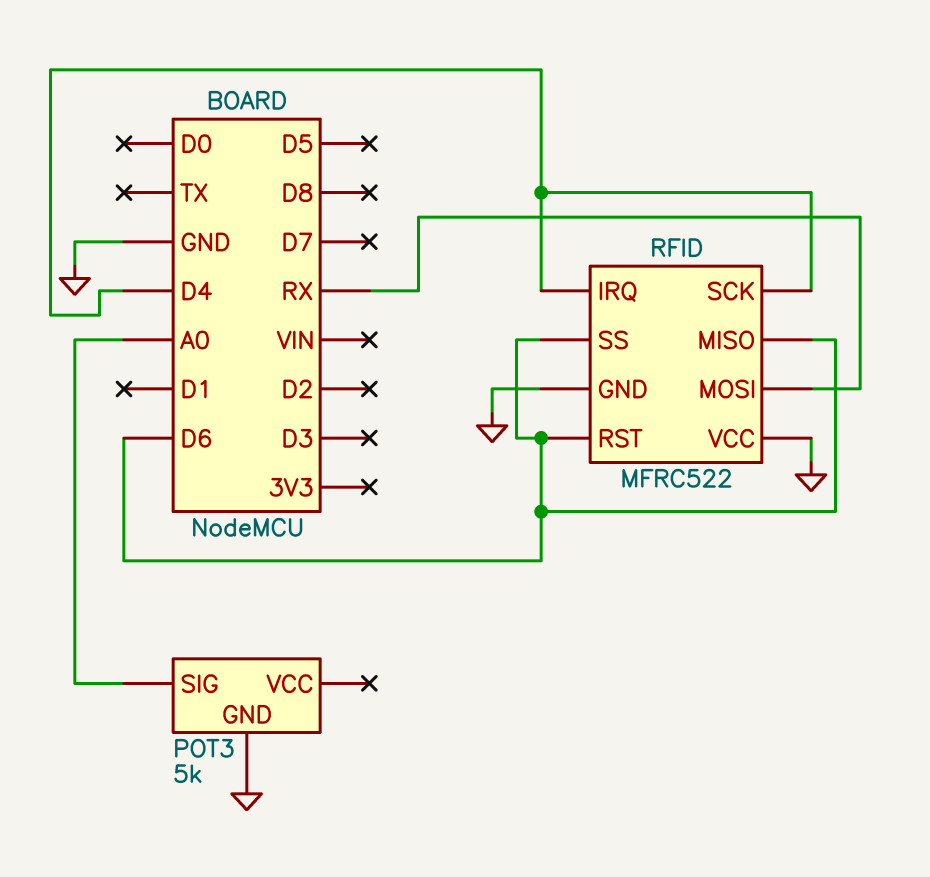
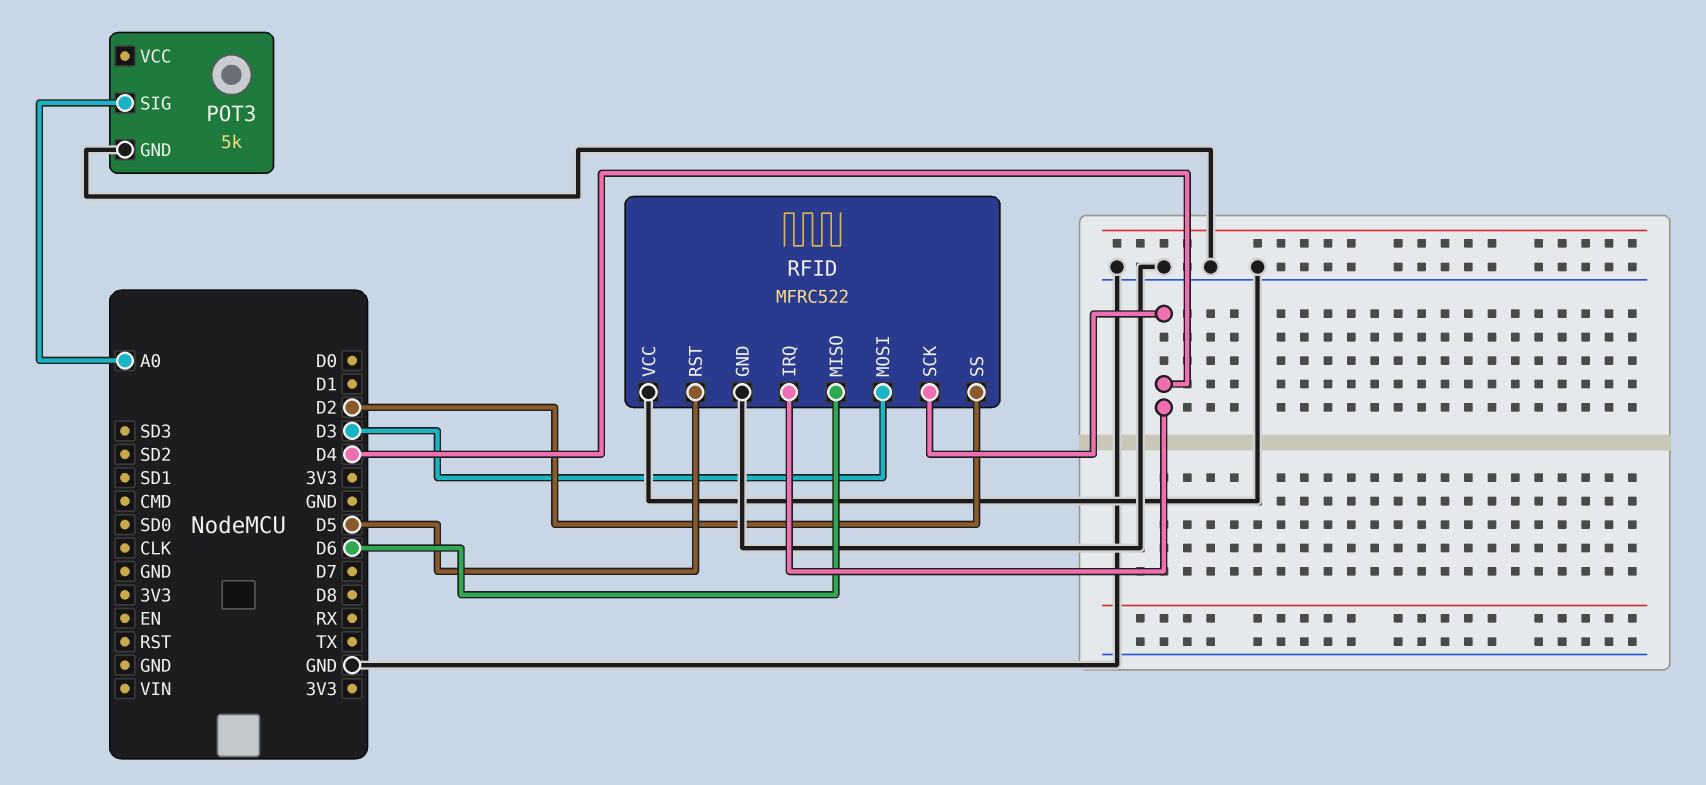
RFID pin MOSI: RX -> D3
RFID pin RST: D6 -> D5
RFID pin SS: D6 -> D2

